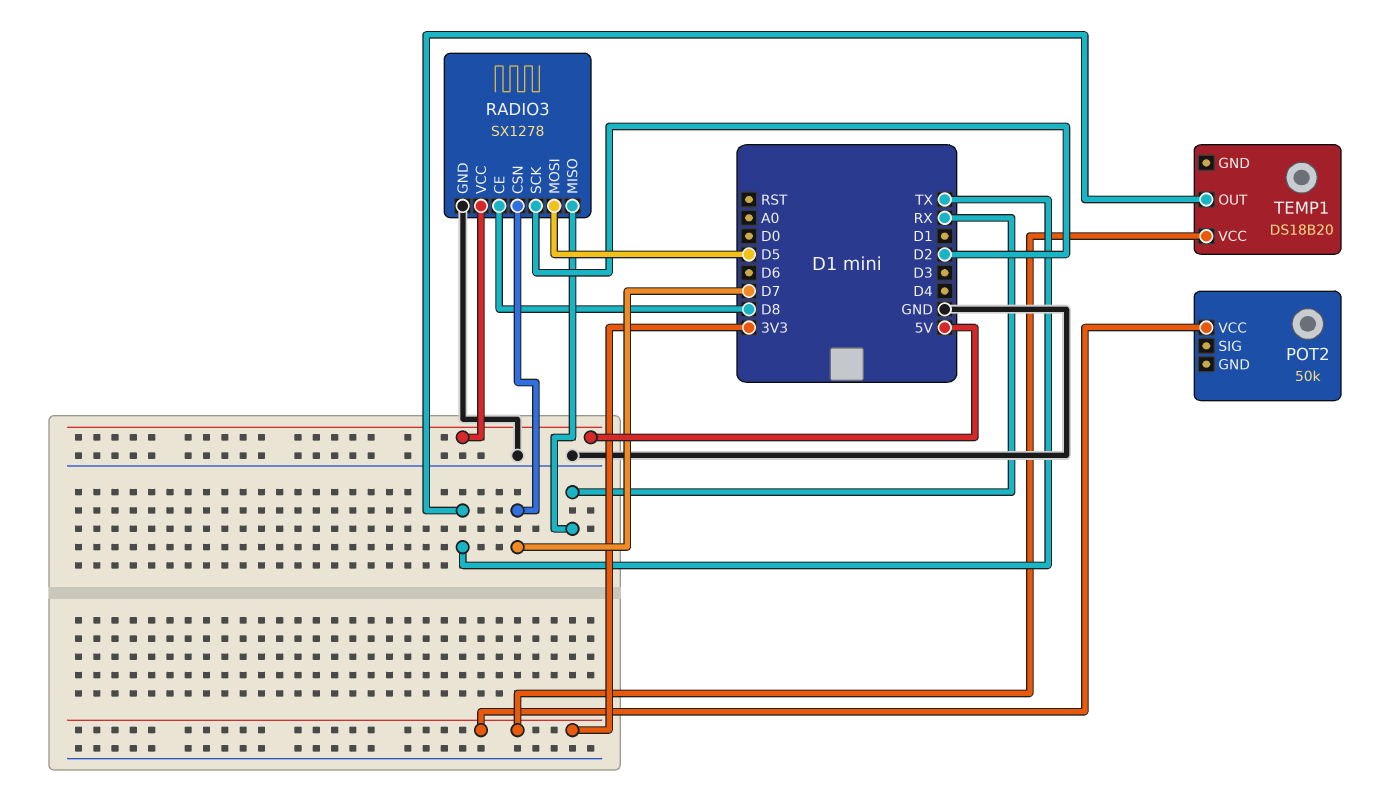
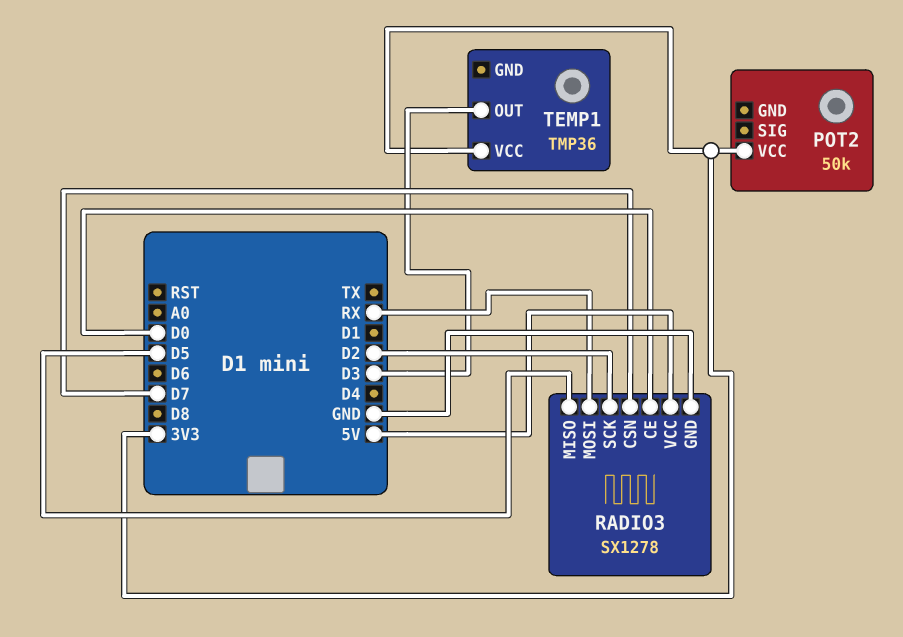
RADIO3 pin CE: D8 -> D0
RADIO3 pin MISO: RX -> D5
RADIO3 pin MOSI: D5 -> RX
TEMP1: DS18B20 -> TMP36
TEMP1 pin OUT: TX -> D3

